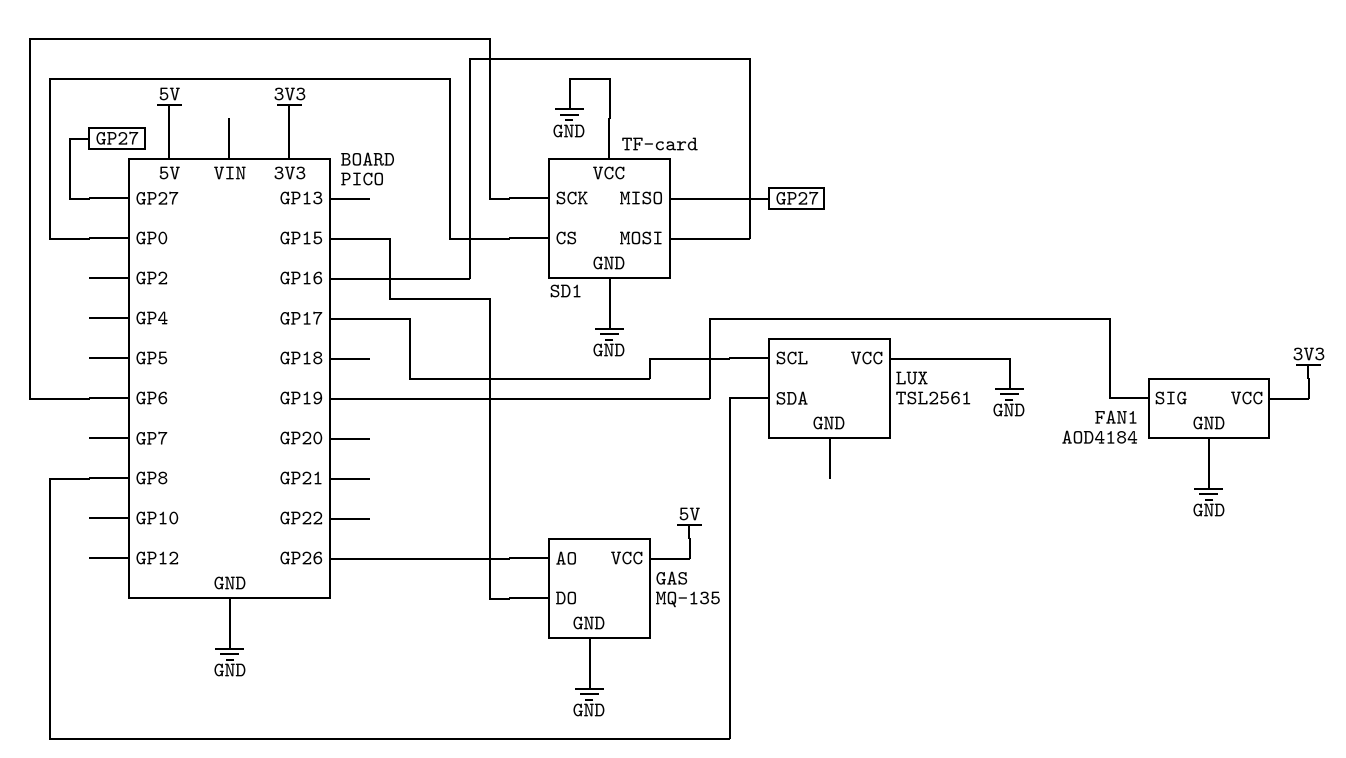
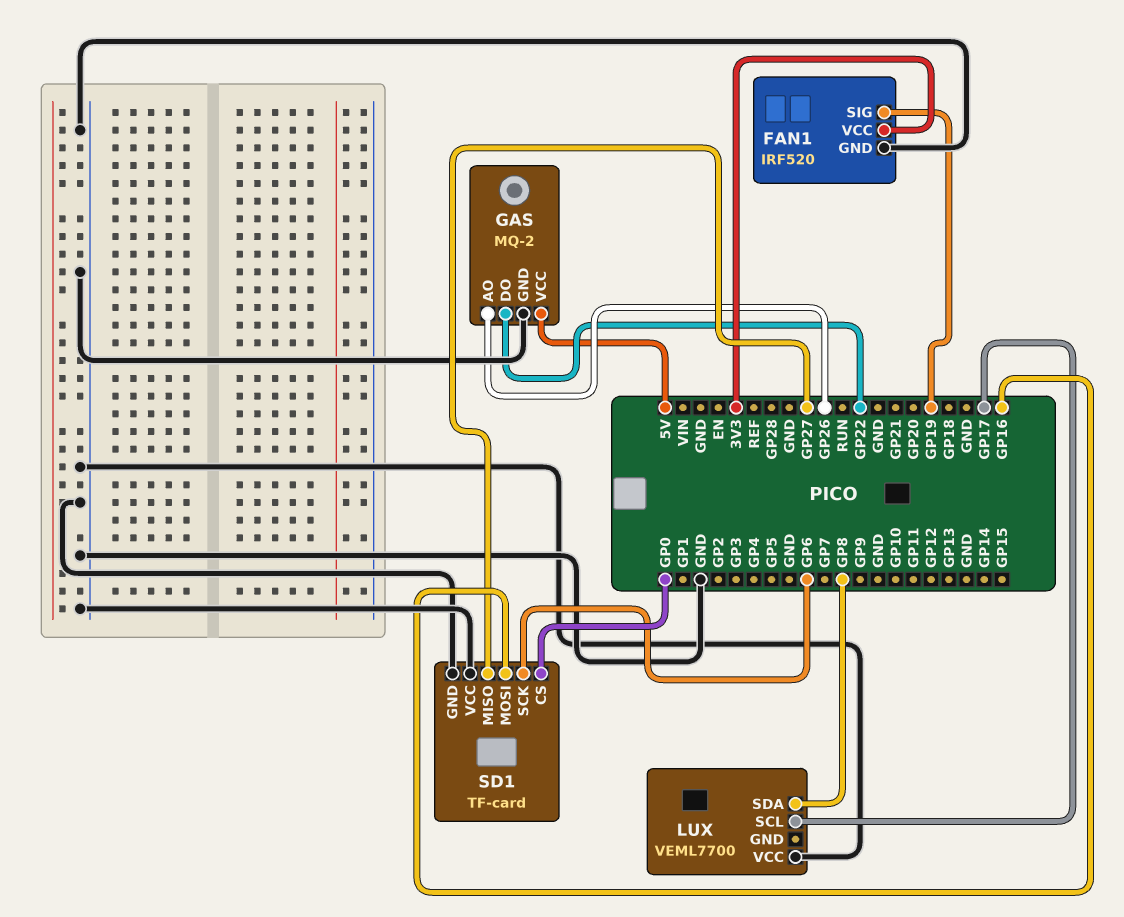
FAN1: AOD4184 -> IRF520
GAS: MQ-135 -> MQ-2
GAS pin DO: GP15 -> GP22
LUX: TSL2561 -> VEML7700

